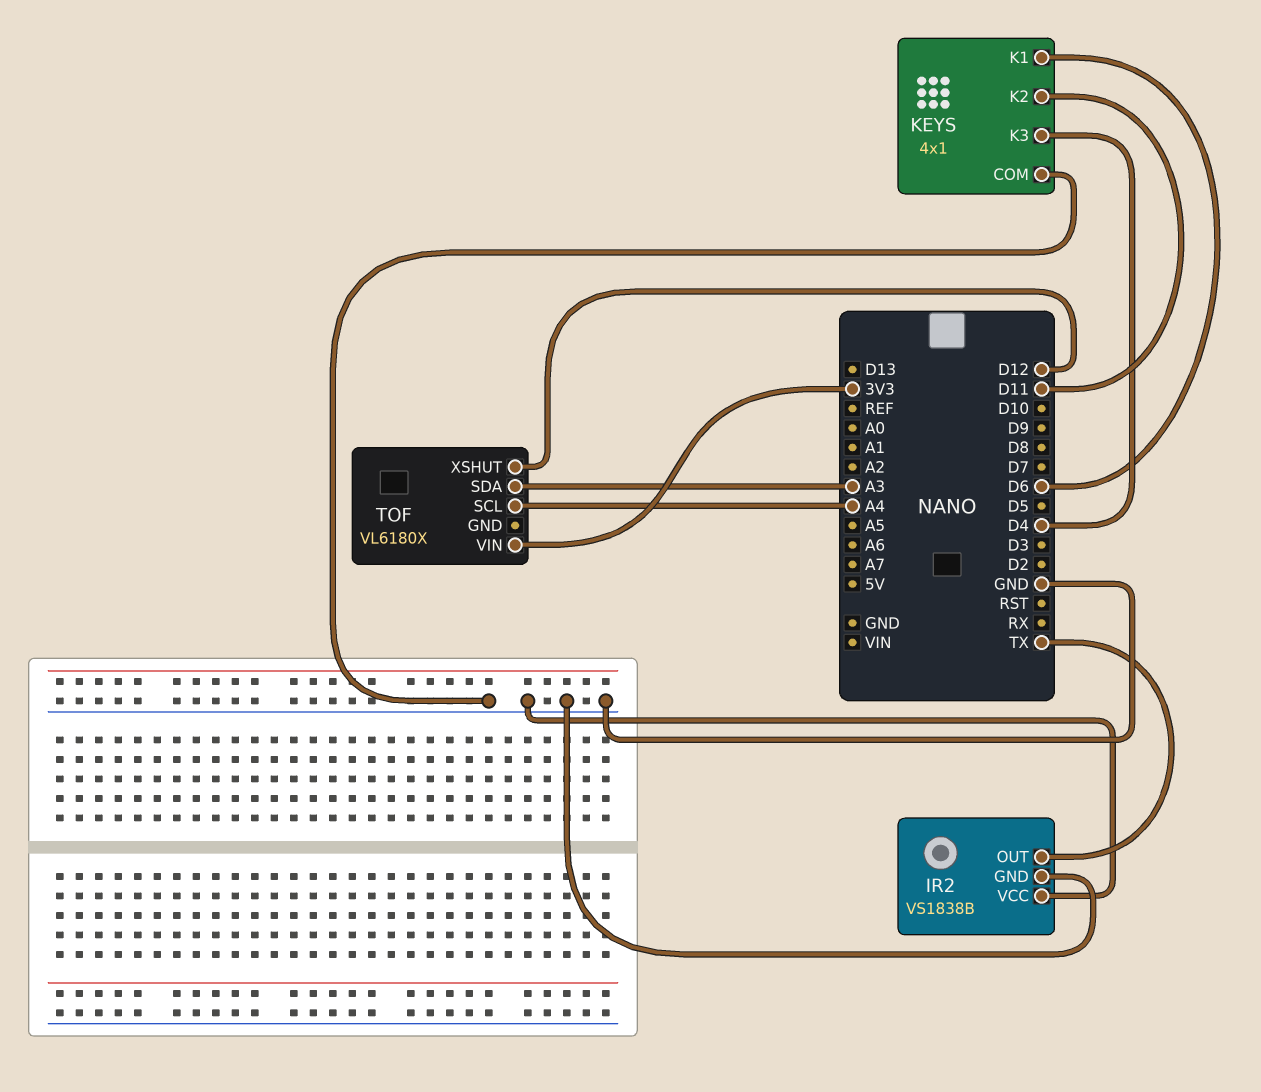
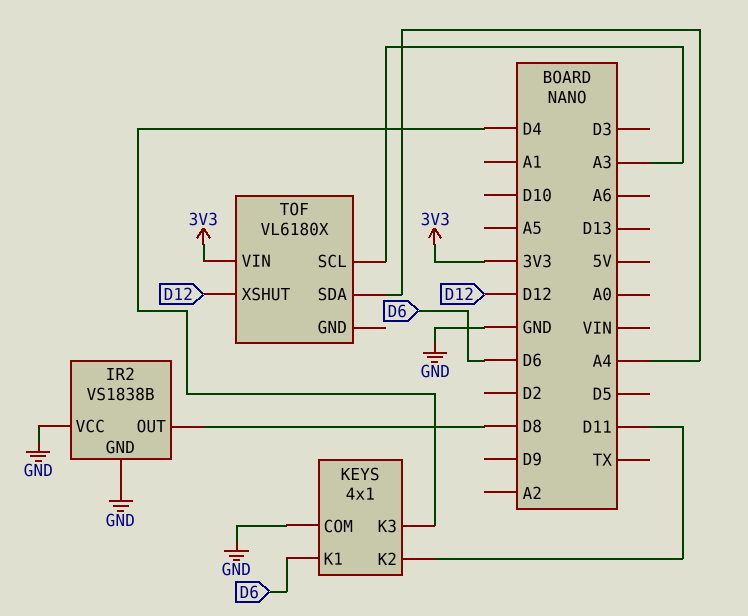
IR2 pin OUT: TX -> D8
TOF pin SCL: A4 -> A3
TOF pin SDA: A3 -> A4

